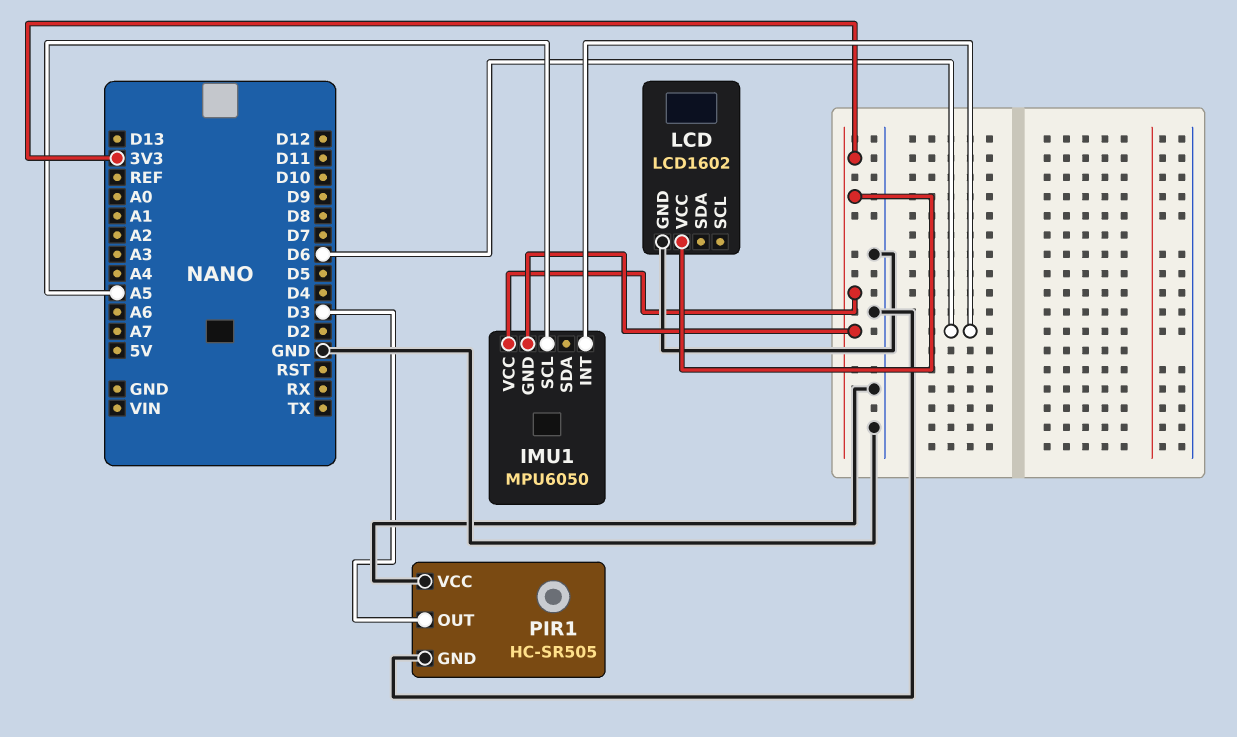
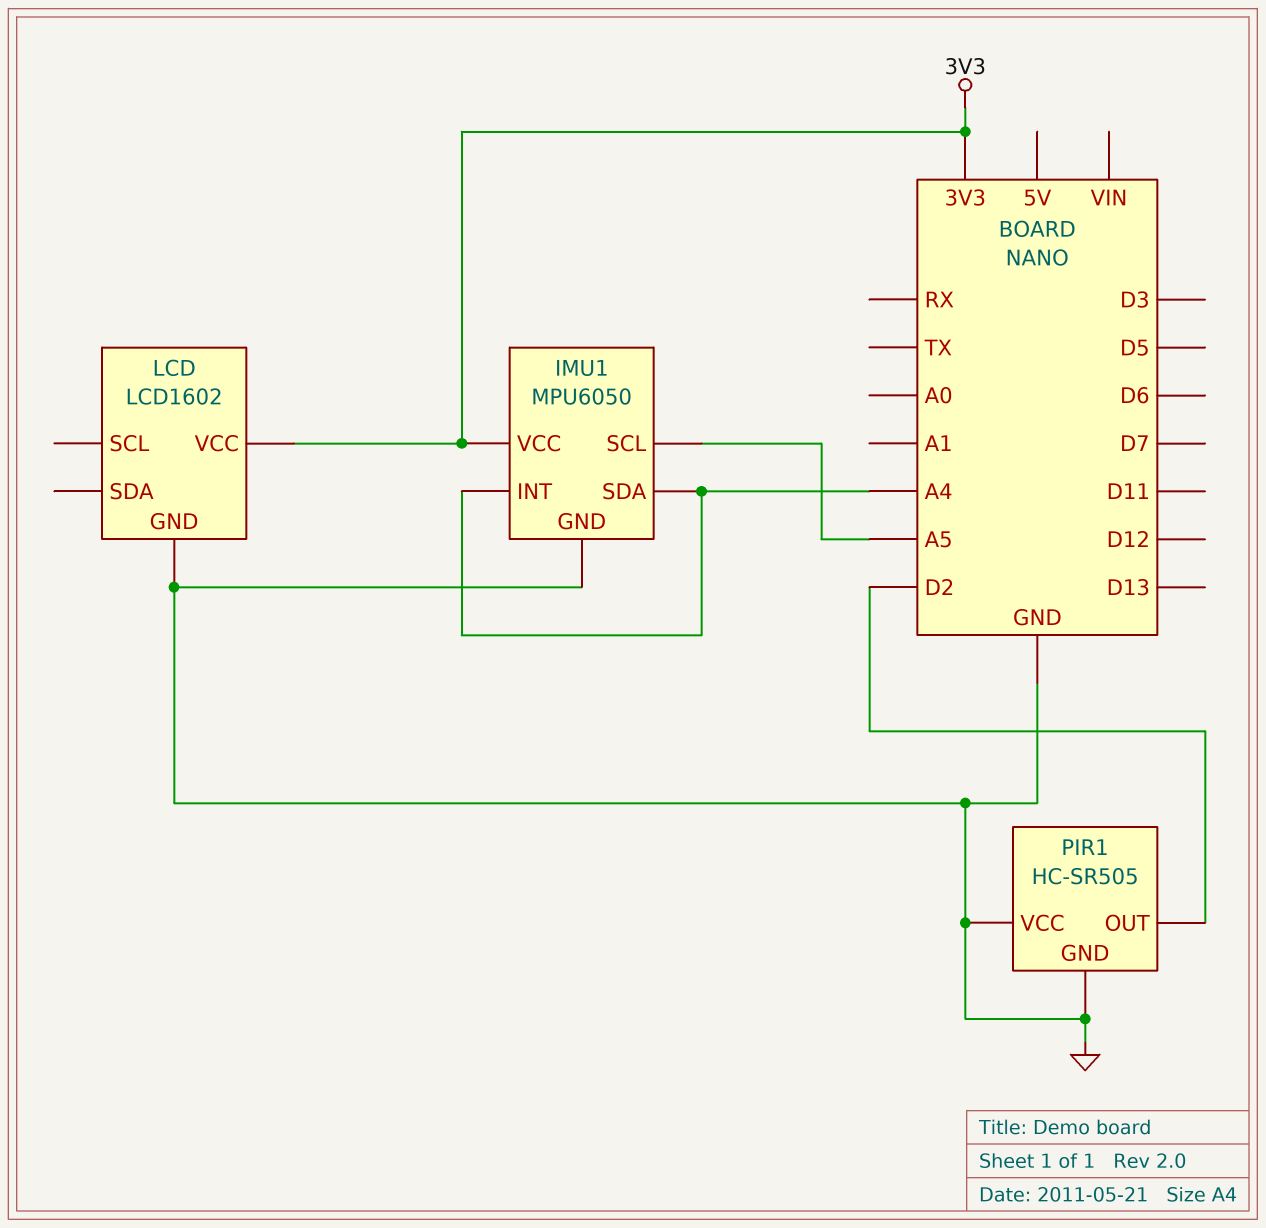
IMU1 pin GND: 3V3 -> GND
IMU1 pin INT: D6 -> A4
IMU1 pin SDA: none -> A4
PIR1 pin OUT: D3 -> D2

